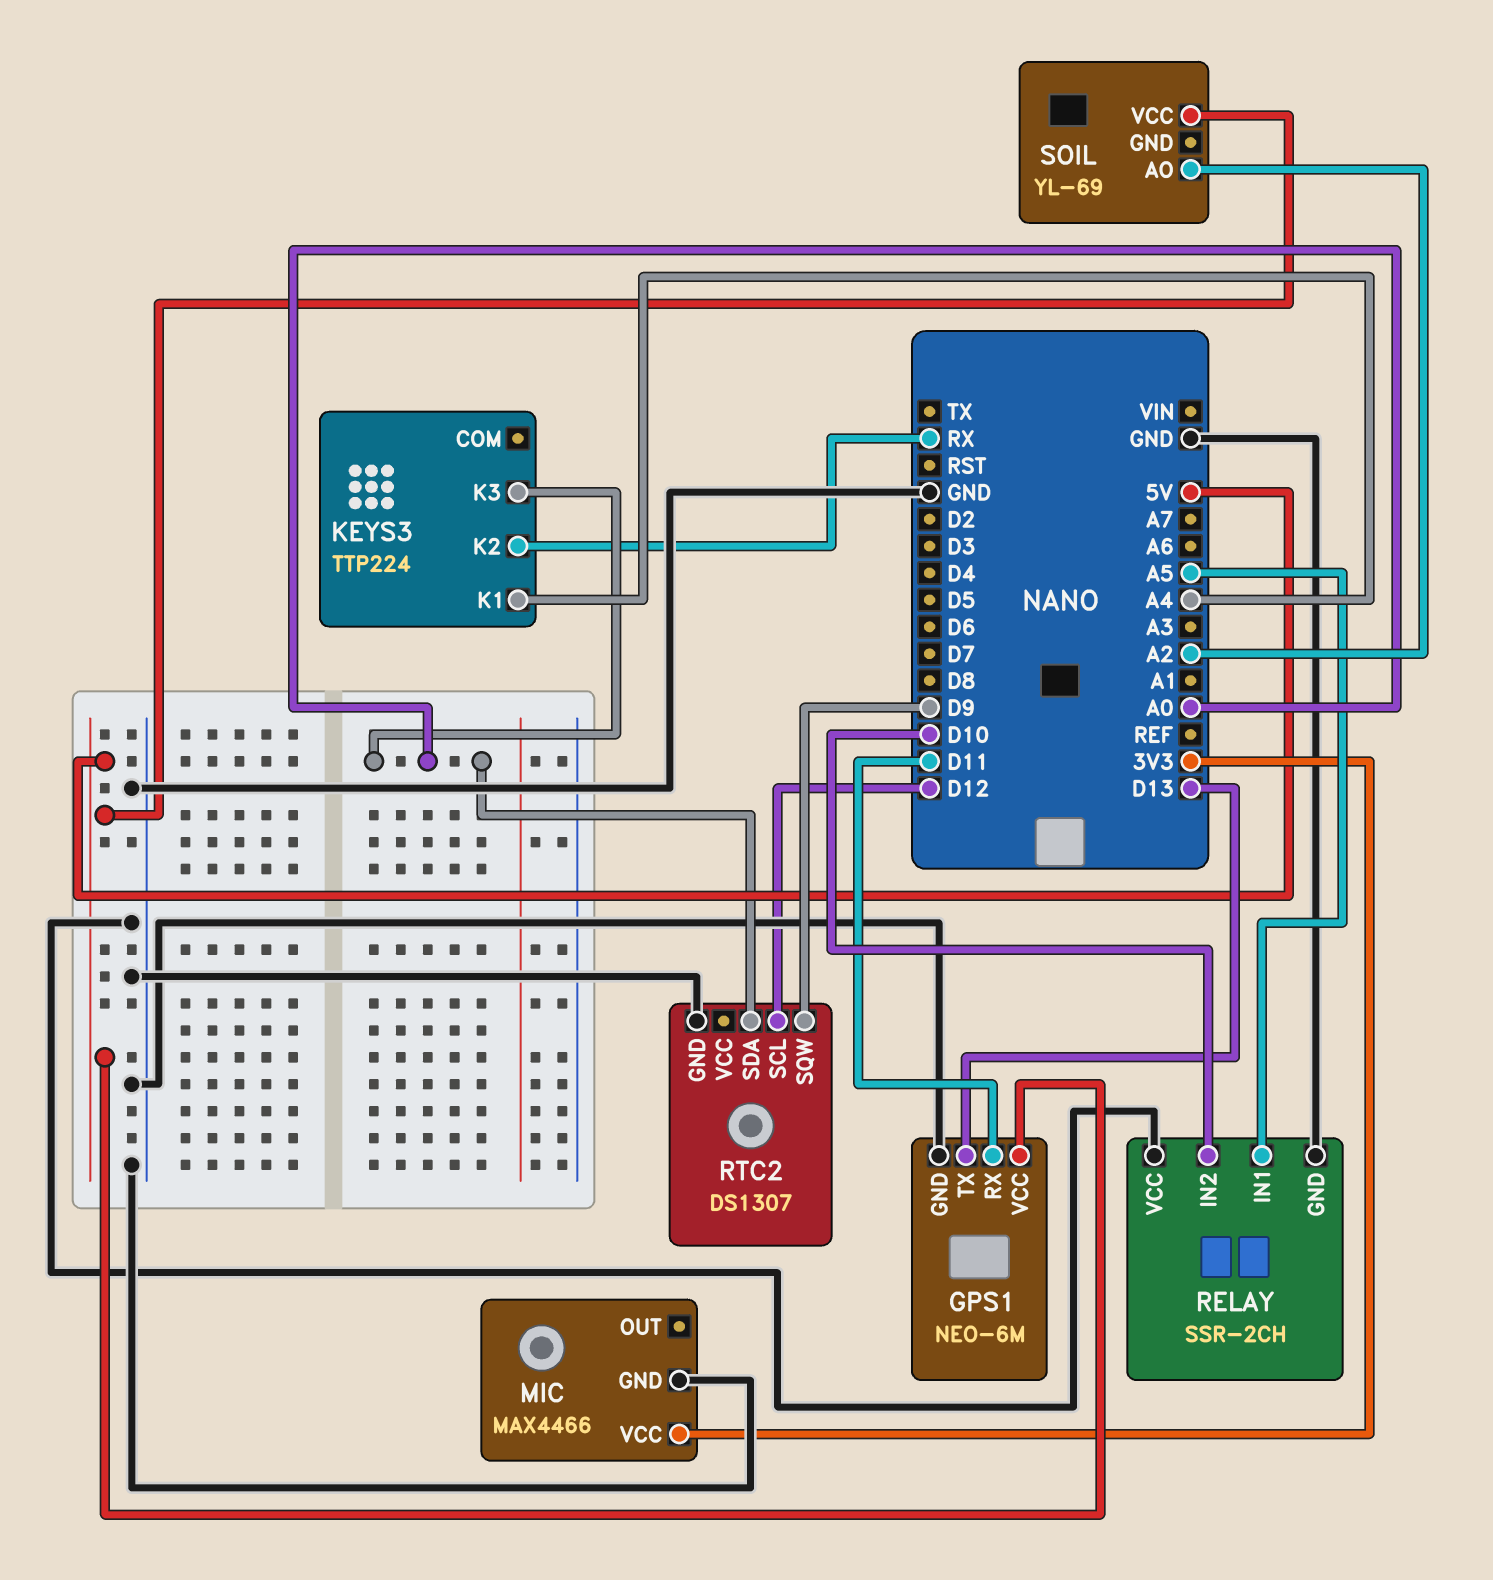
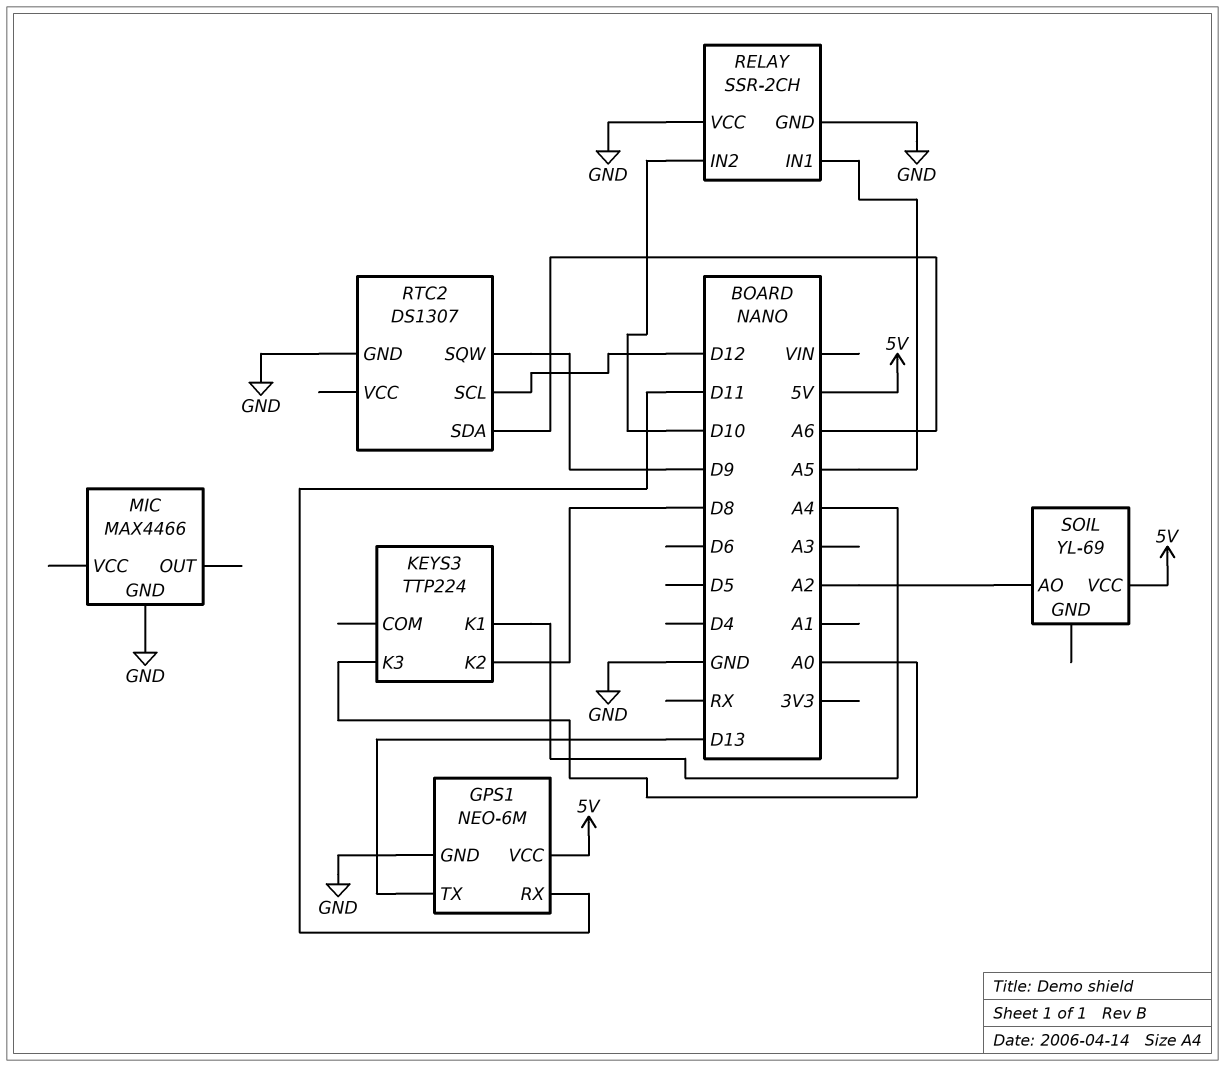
KEYS3 pin K2: RX -> D8
MIC pin VCC: 3V3 -> none
RTC2 pin SDA: A0 -> A6

